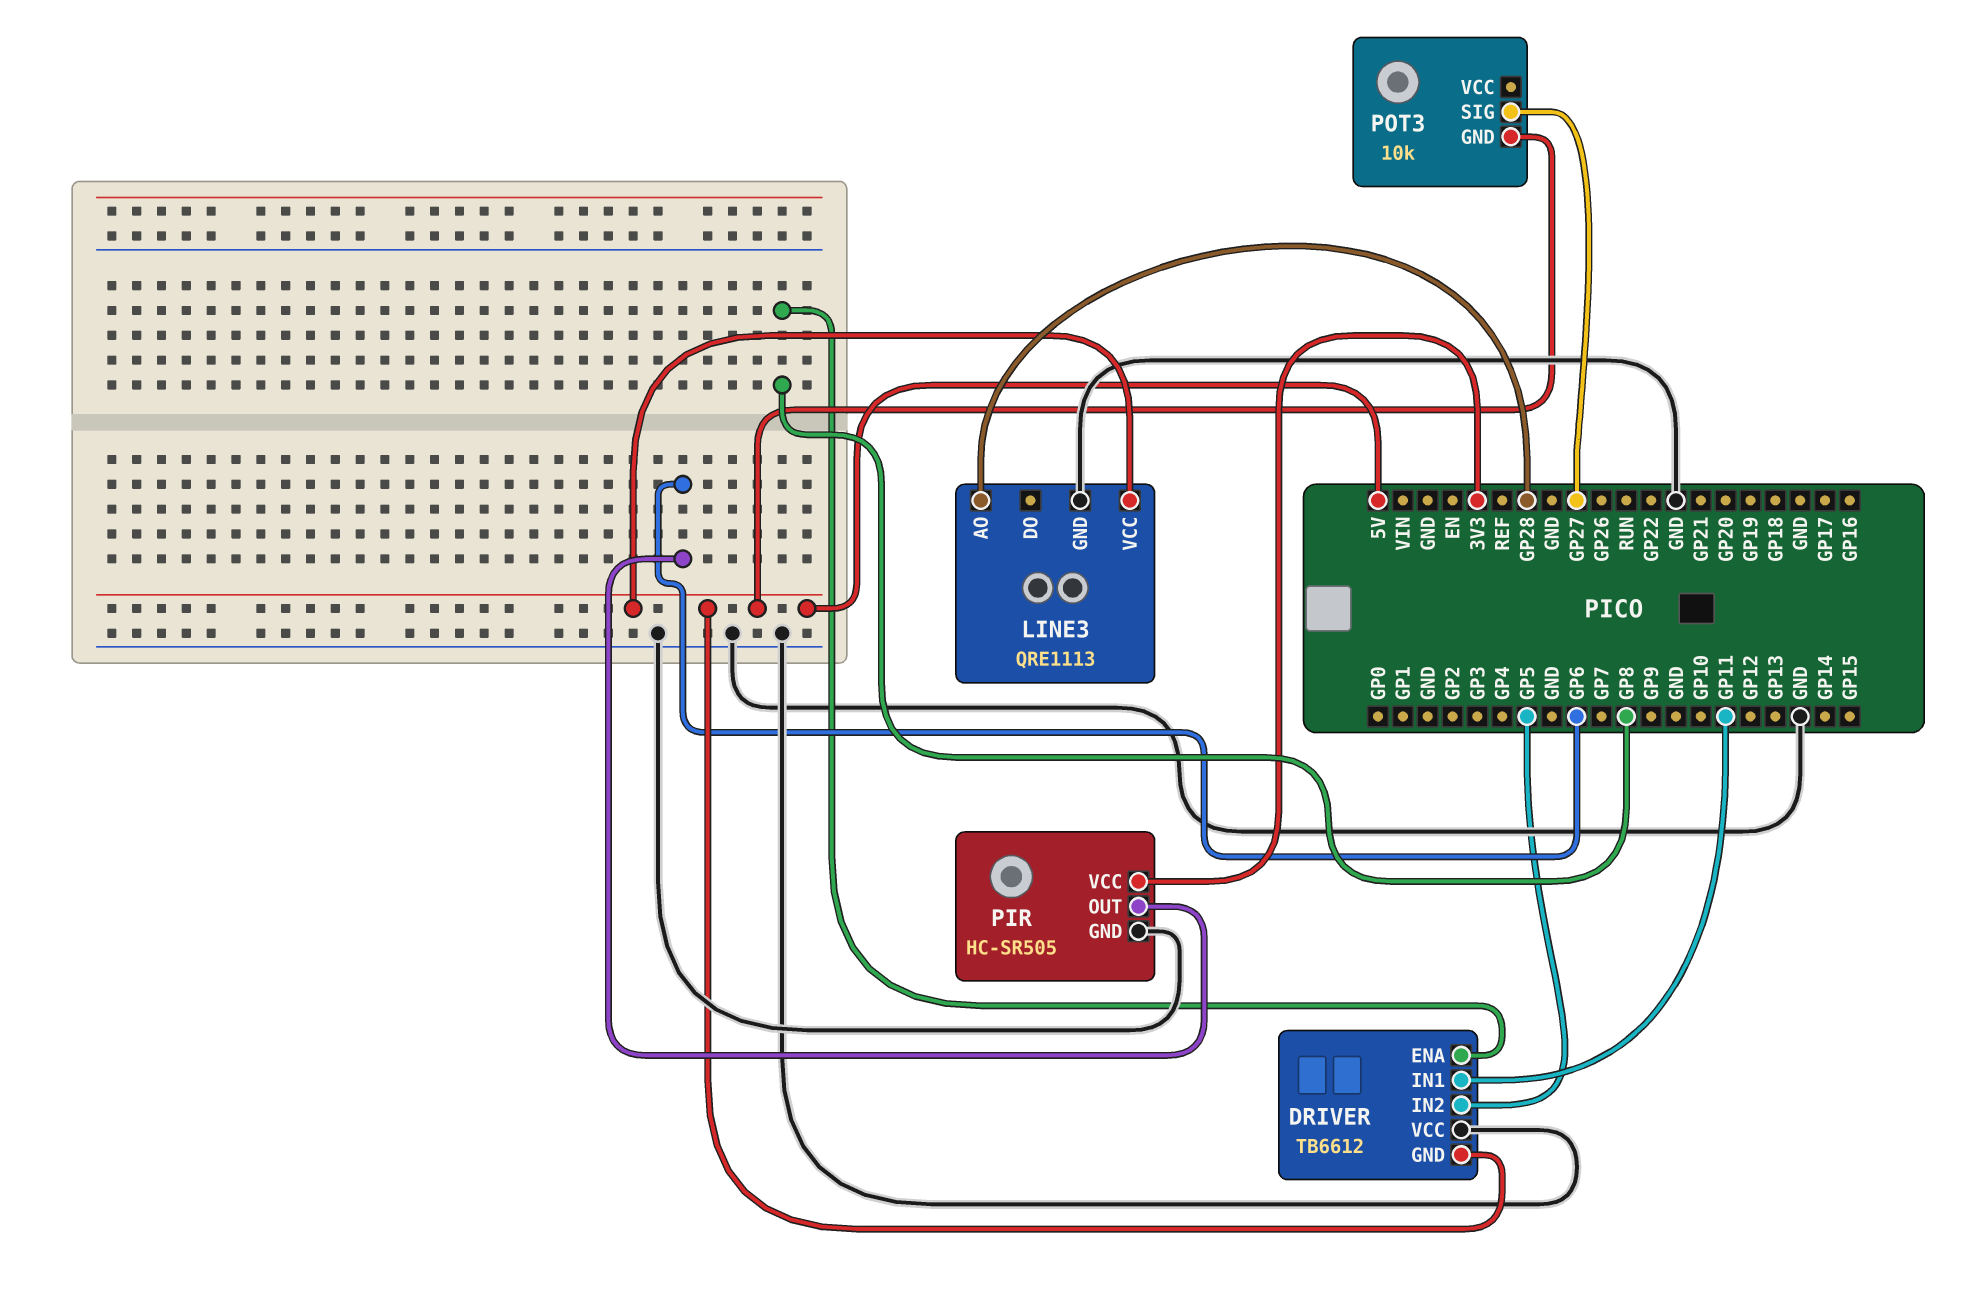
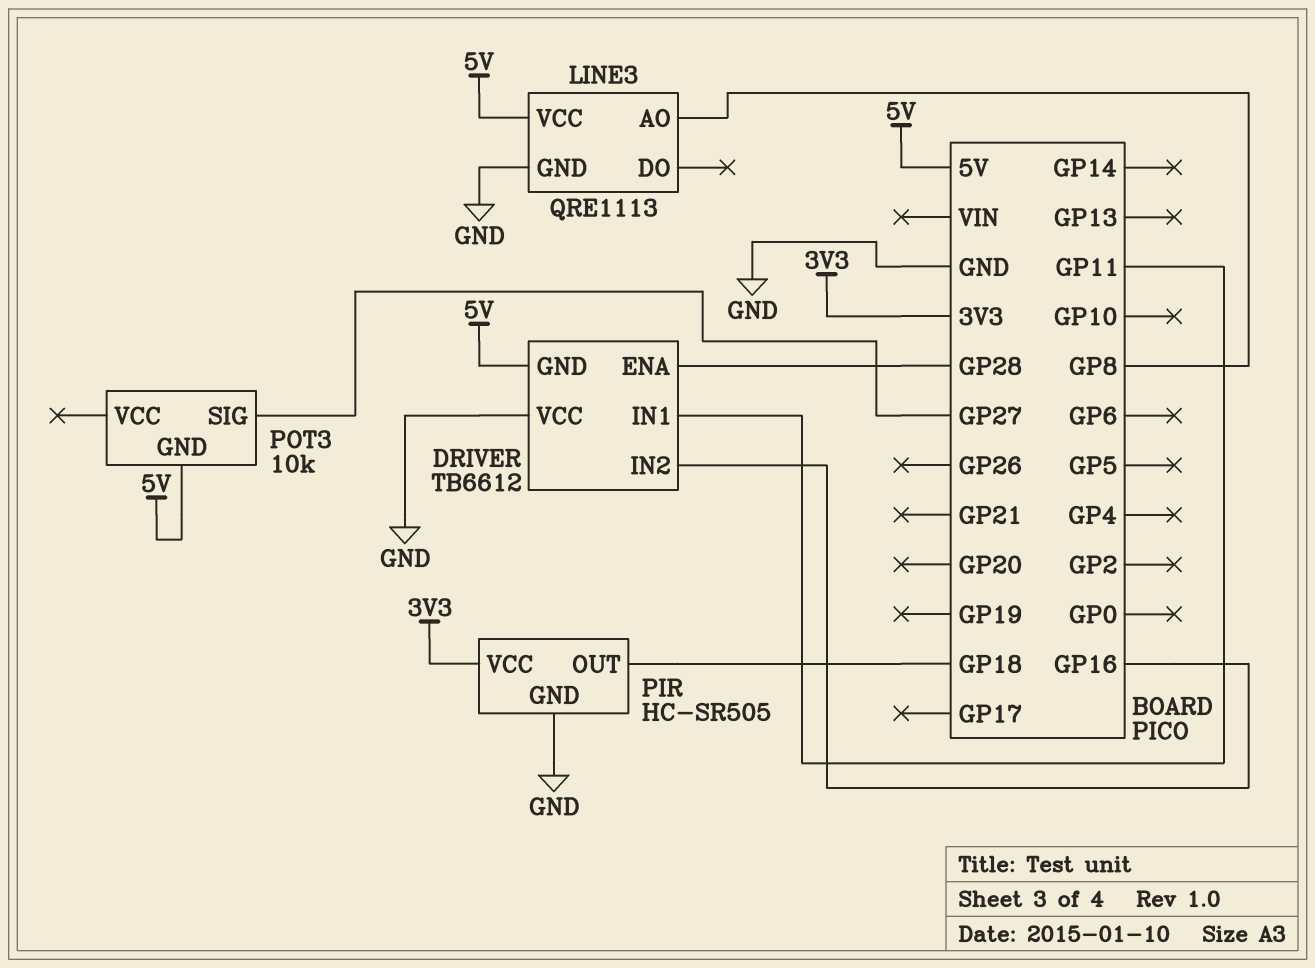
DRIVER pin ENA: GP8 -> GP28
DRIVER pin IN2: GP5 -> GP16
LINE3 pin AO: GP28 -> GP8
PIR pin OUT: GP6 -> GP18

